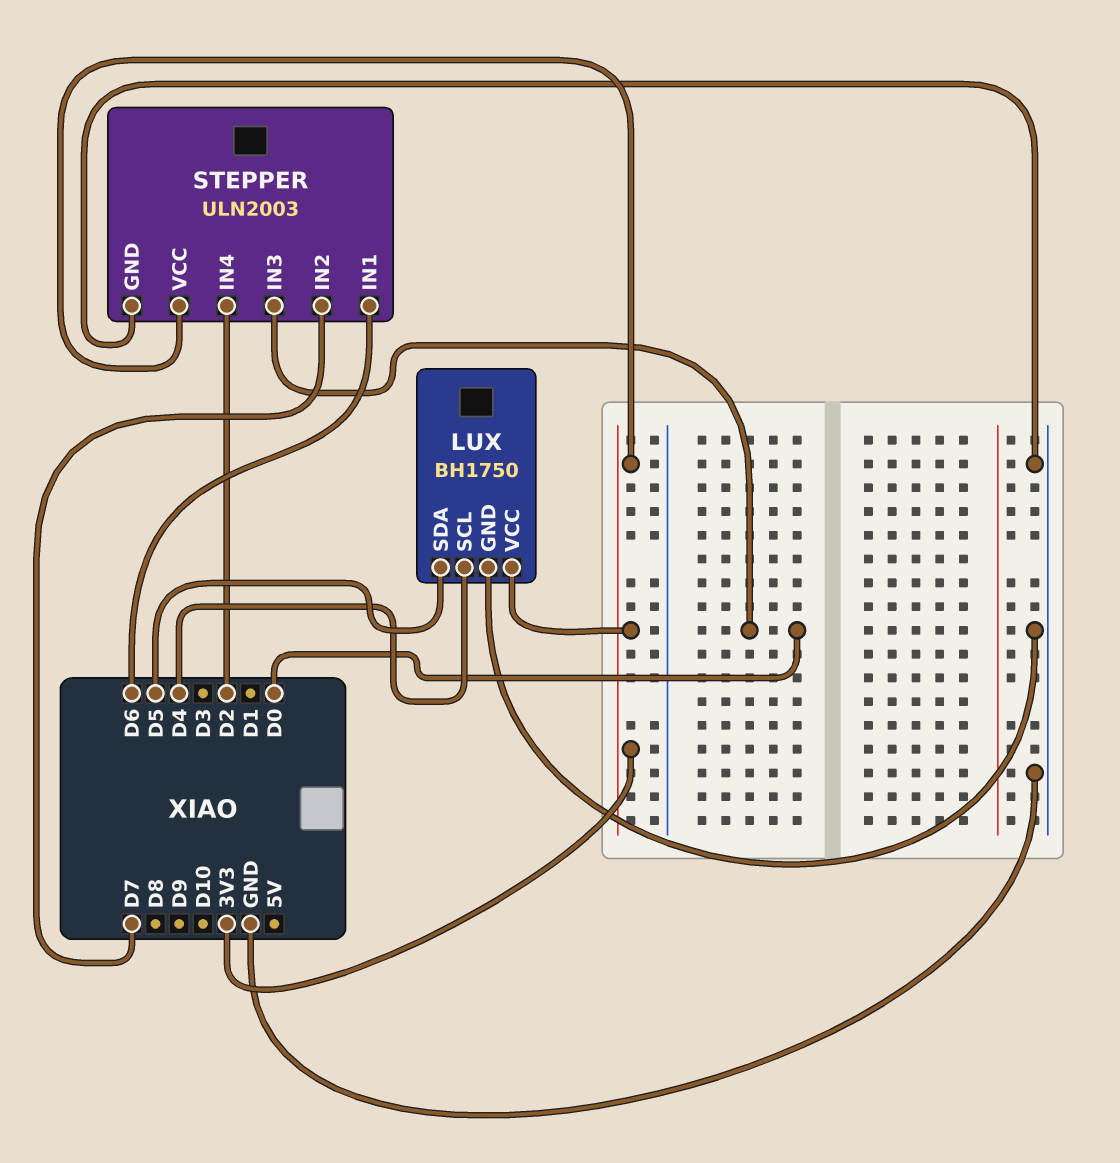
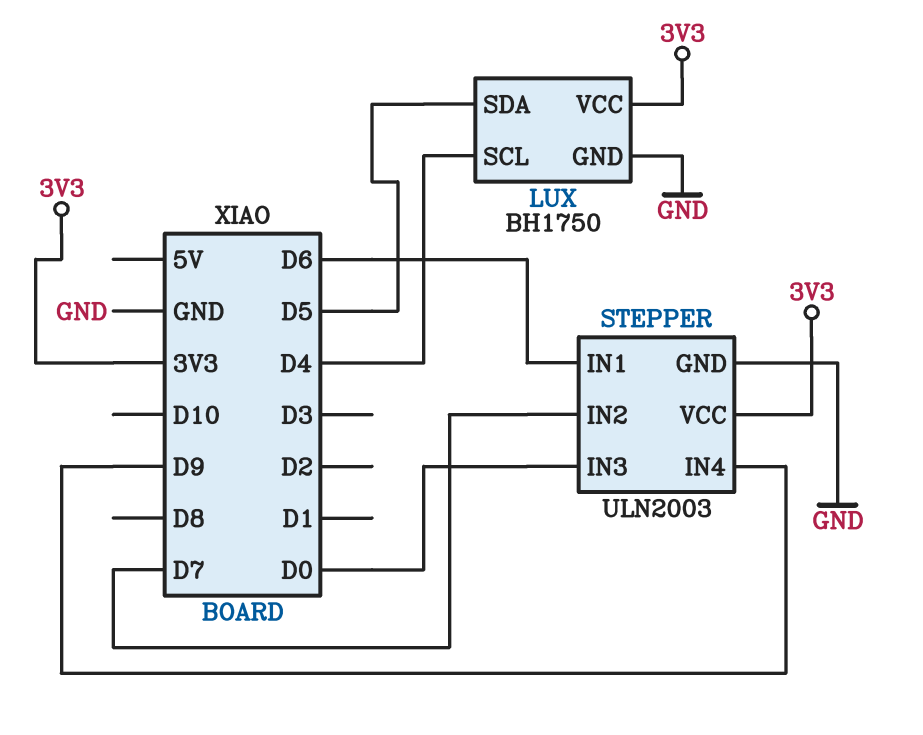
STEPPER pin IN4: D2 -> D9

